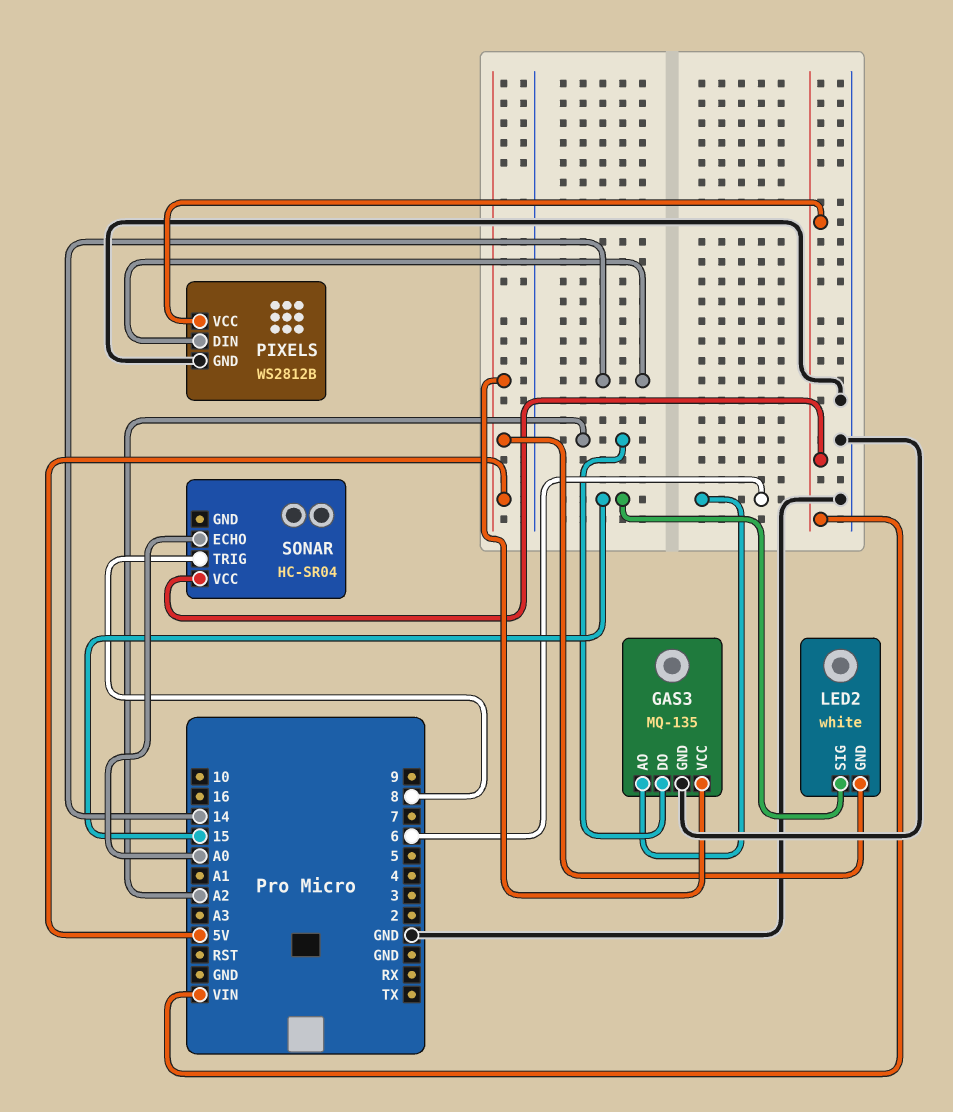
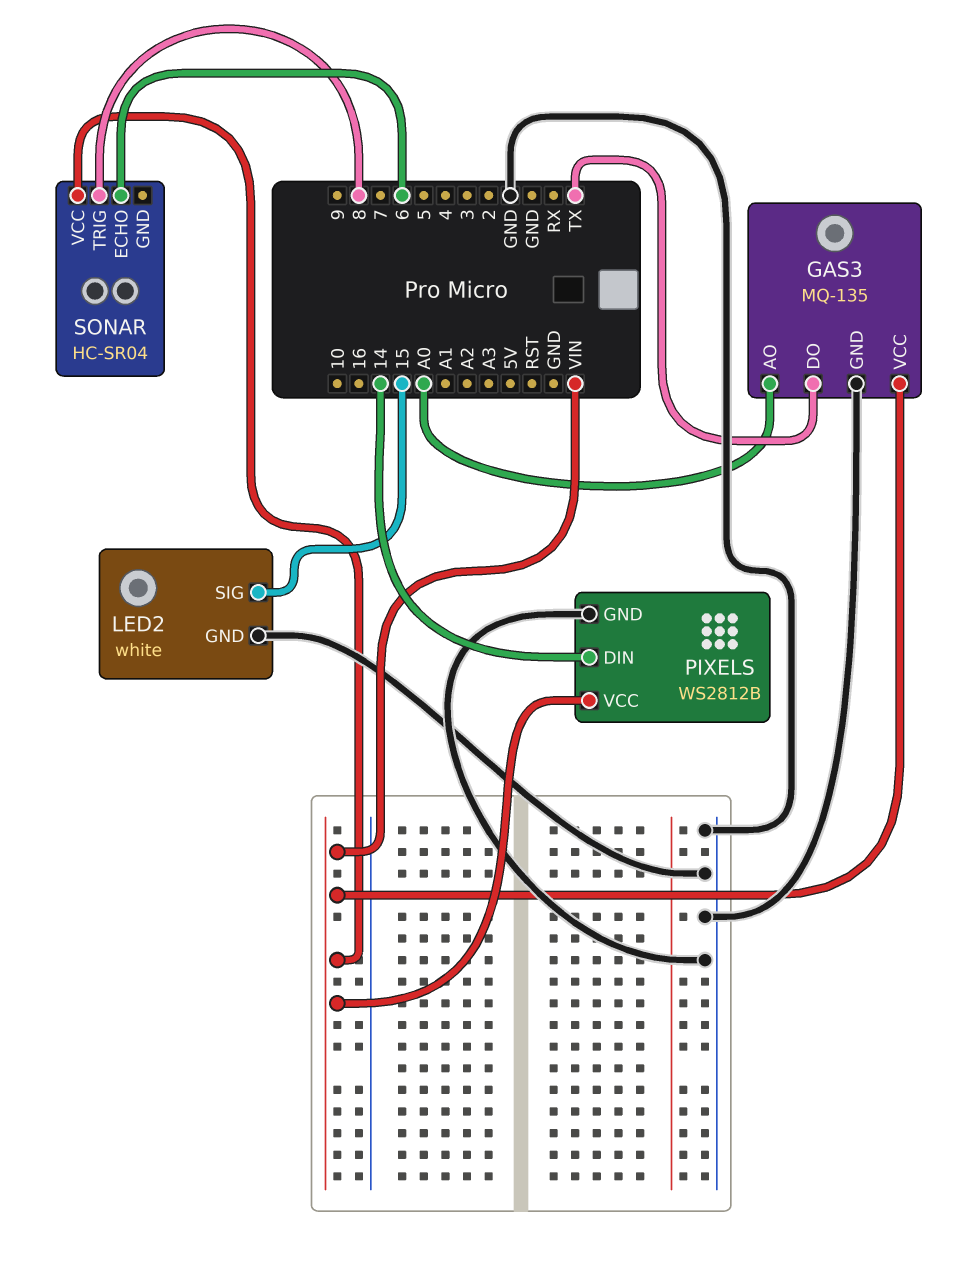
GAS3 pin AO: 6 -> A0
GAS3 pin DO: A2 -> TX
GAS3 pin VCC: 5V -> VIN
LED2 pin GND: 5V -> GND
SONAR pin ECHO: A0 -> 6

